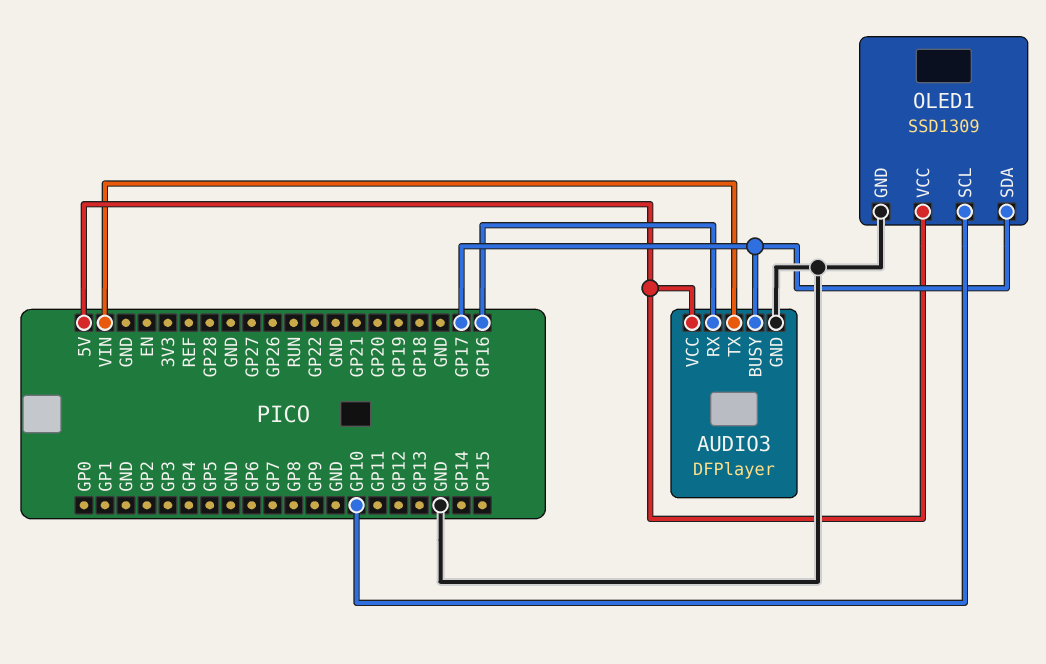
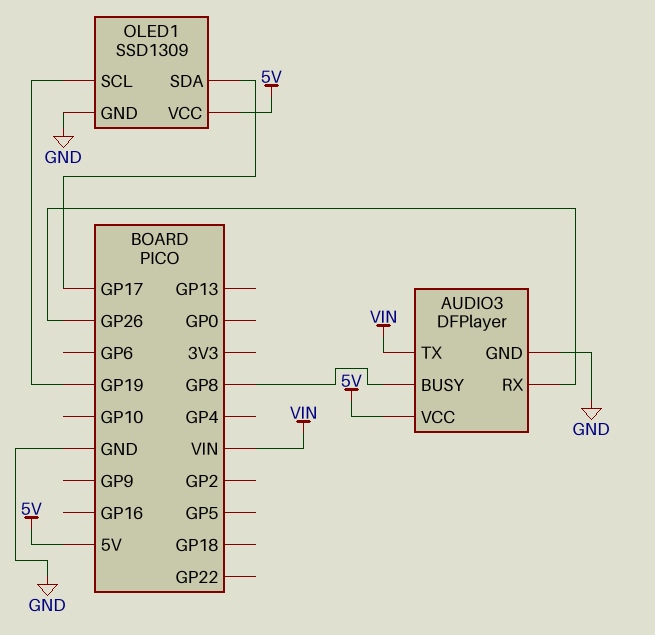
AUDIO3 pin BUSY: GP17 -> GP8
AUDIO3 pin RX: GP16 -> GP26
OLED1 pin SCL: GP10 -> GP19

